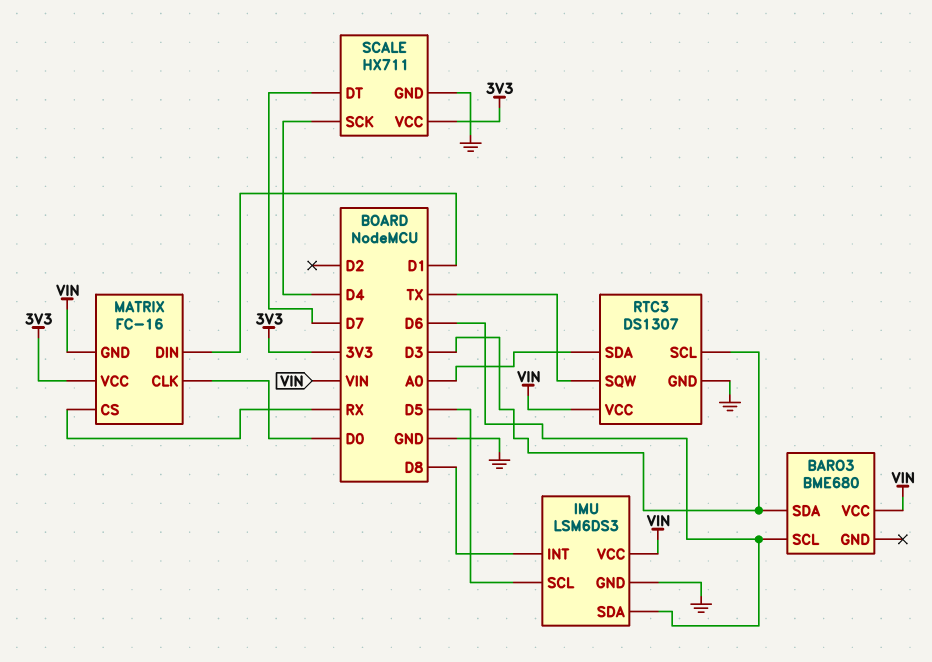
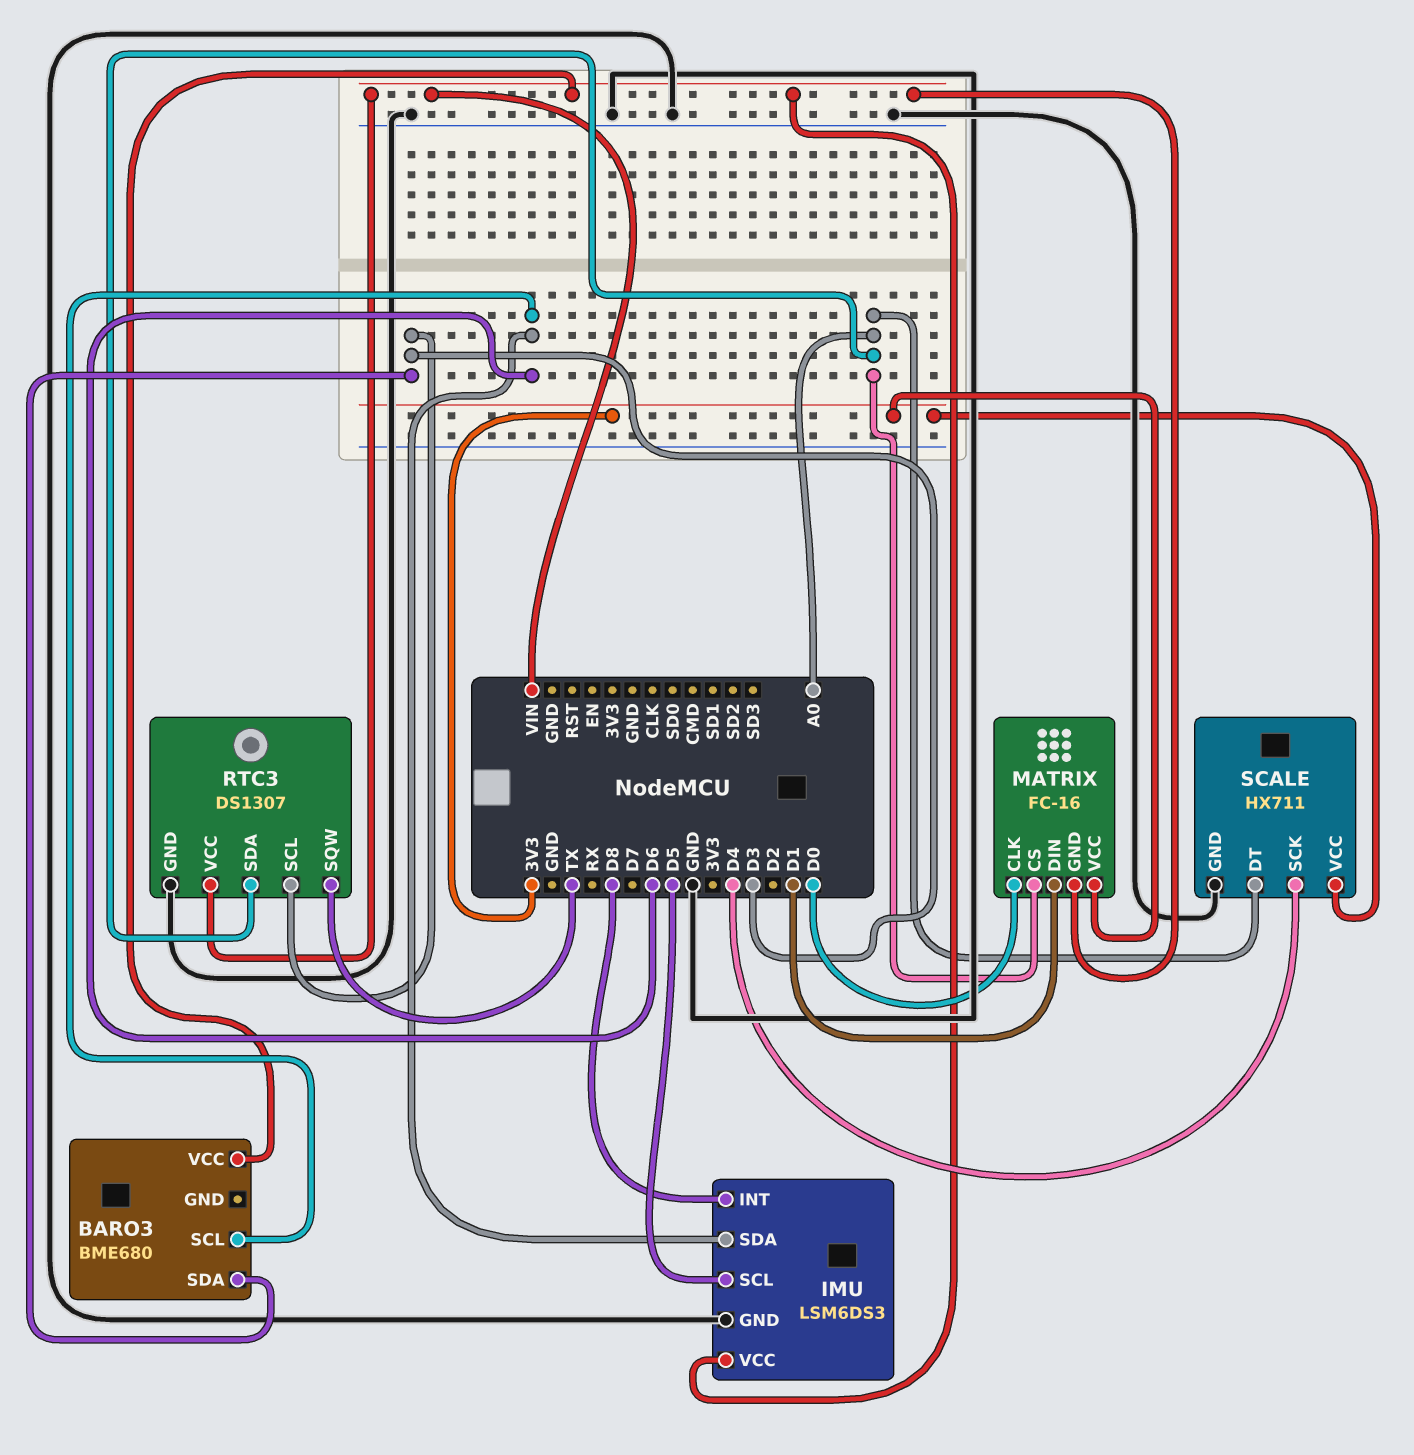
MATRIX pin CS: RX -> A0
SCALE pin DT: D7 -> A0

